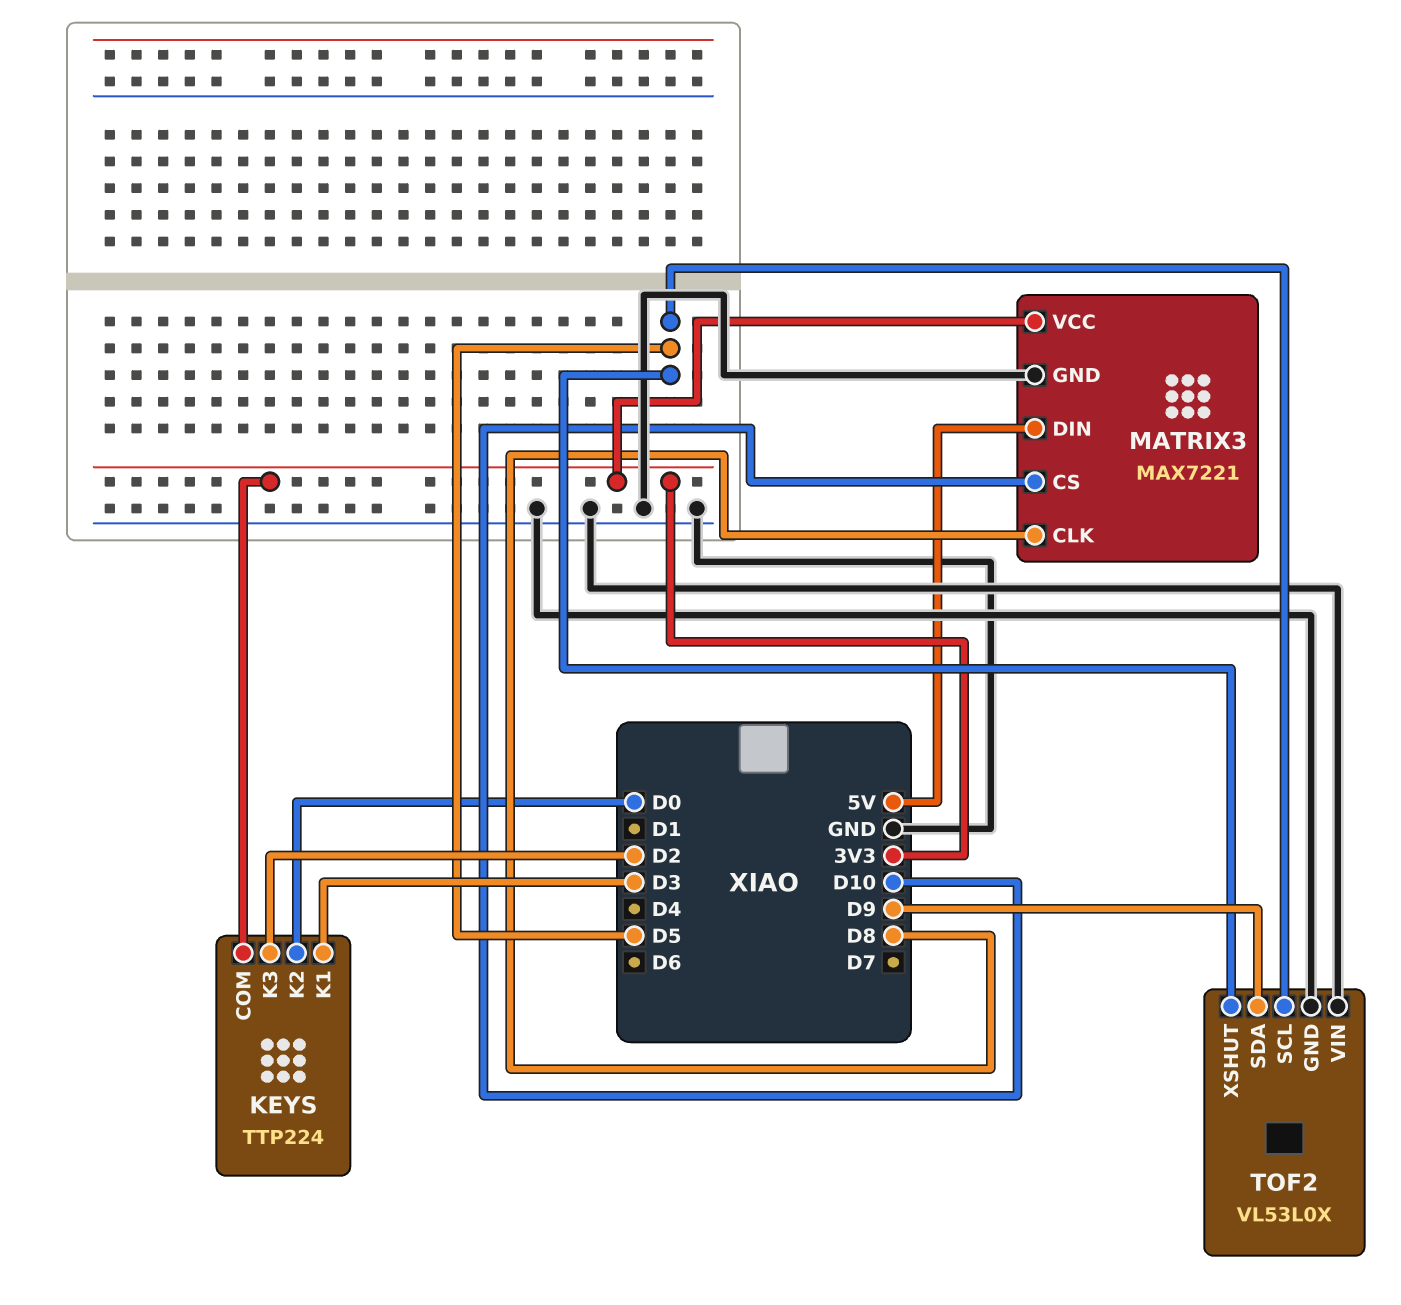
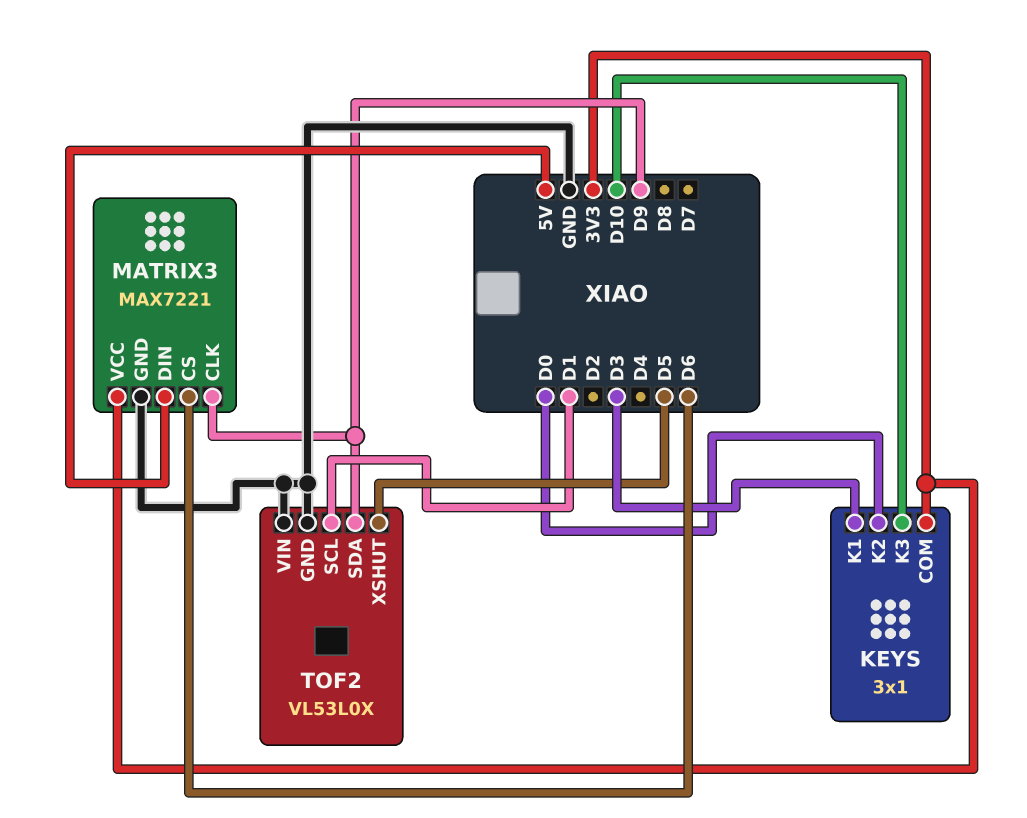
KEYS: TTP224 -> 3x1
KEYS pin K3: D2 -> D10
MATRIX3 pin CLK: D8 -> D9
MATRIX3 pin CS: D10 -> D6
TOF2 pin SCL: D5 -> D1

